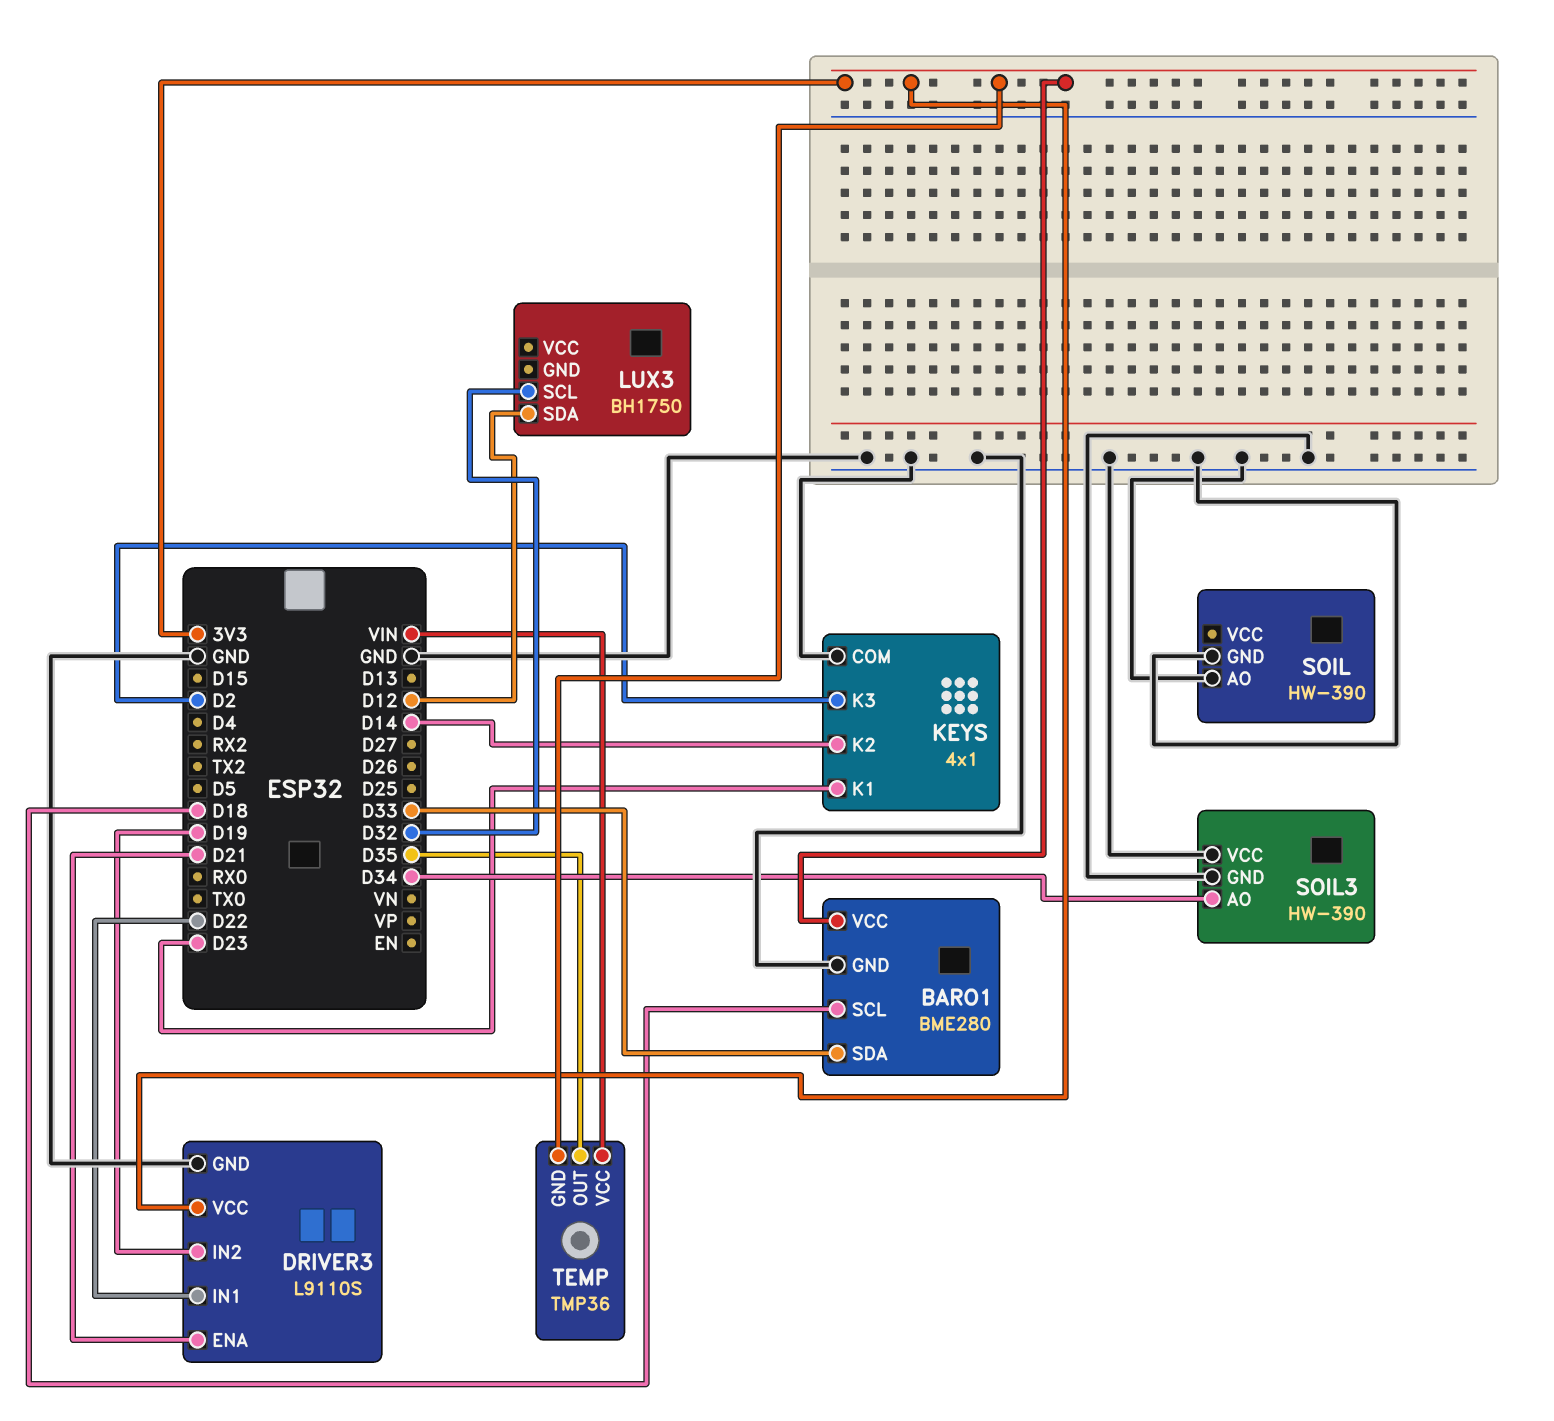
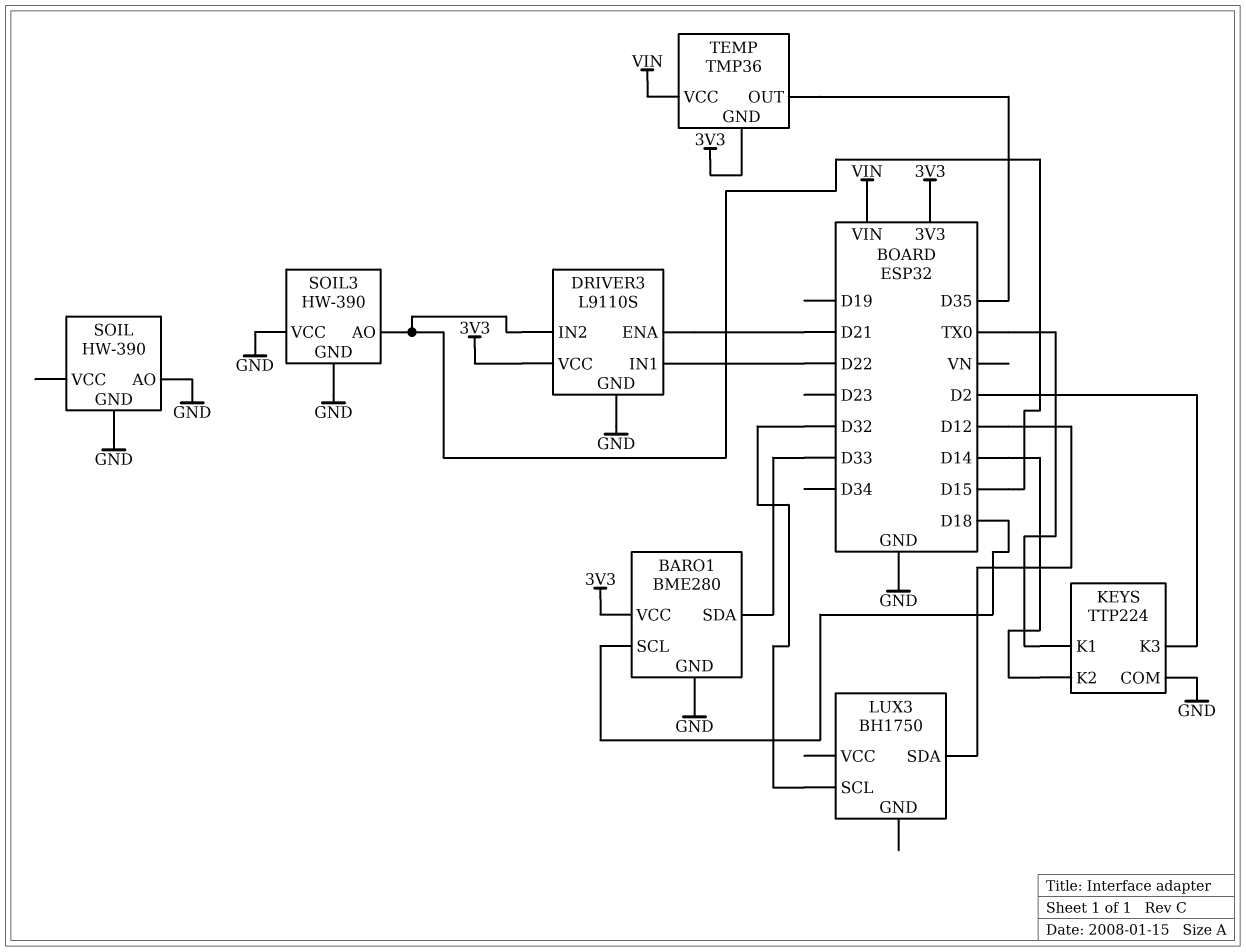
DRIVER3 pin IN2: D19 -> D15
KEYS: 4x1 -> TTP224
KEYS pin K1: D23 -> TX0
SOIL3 pin AO: D34 -> D15

